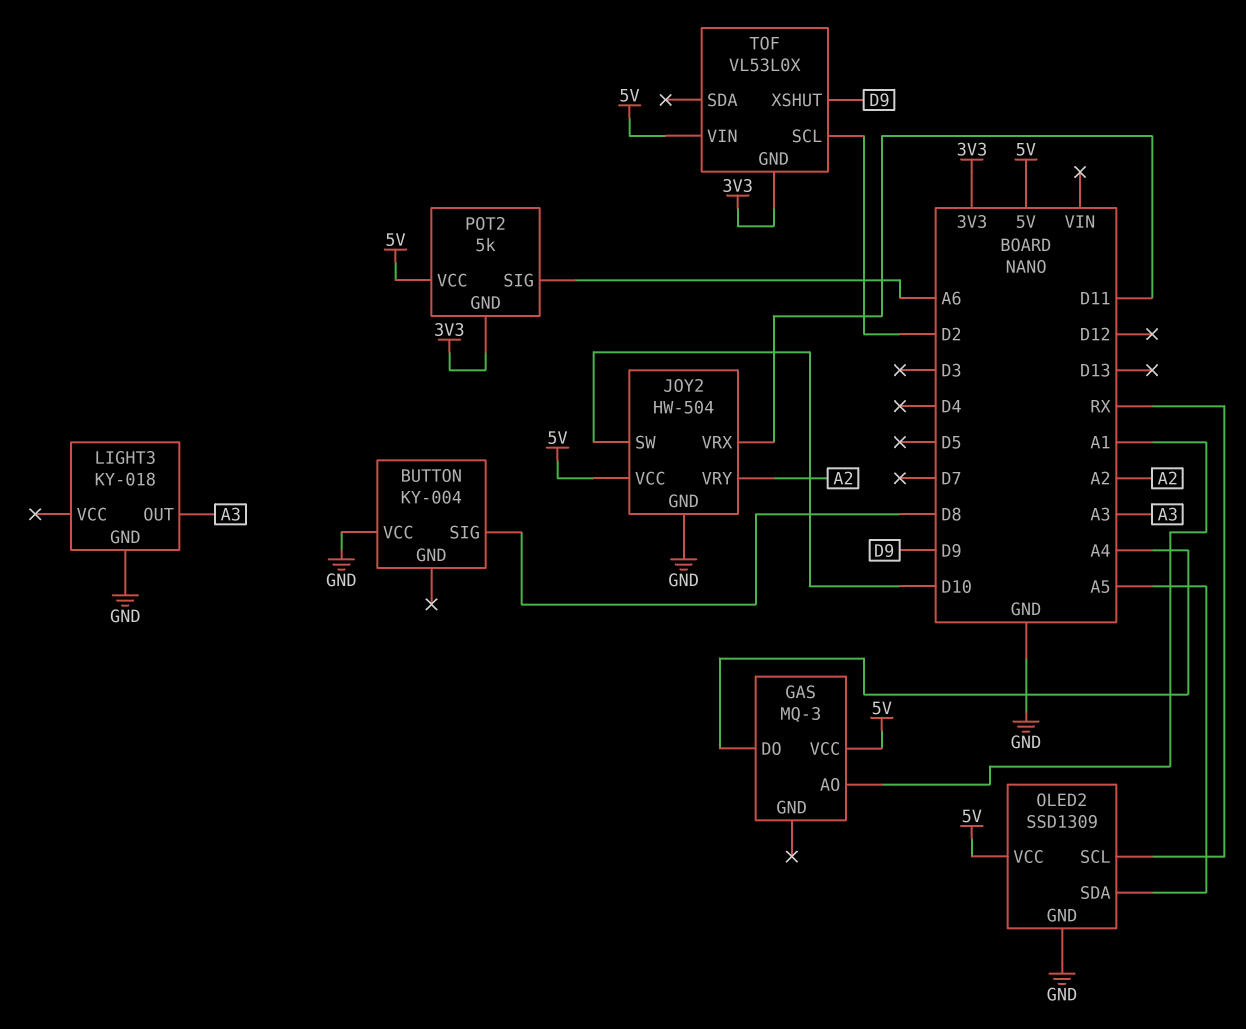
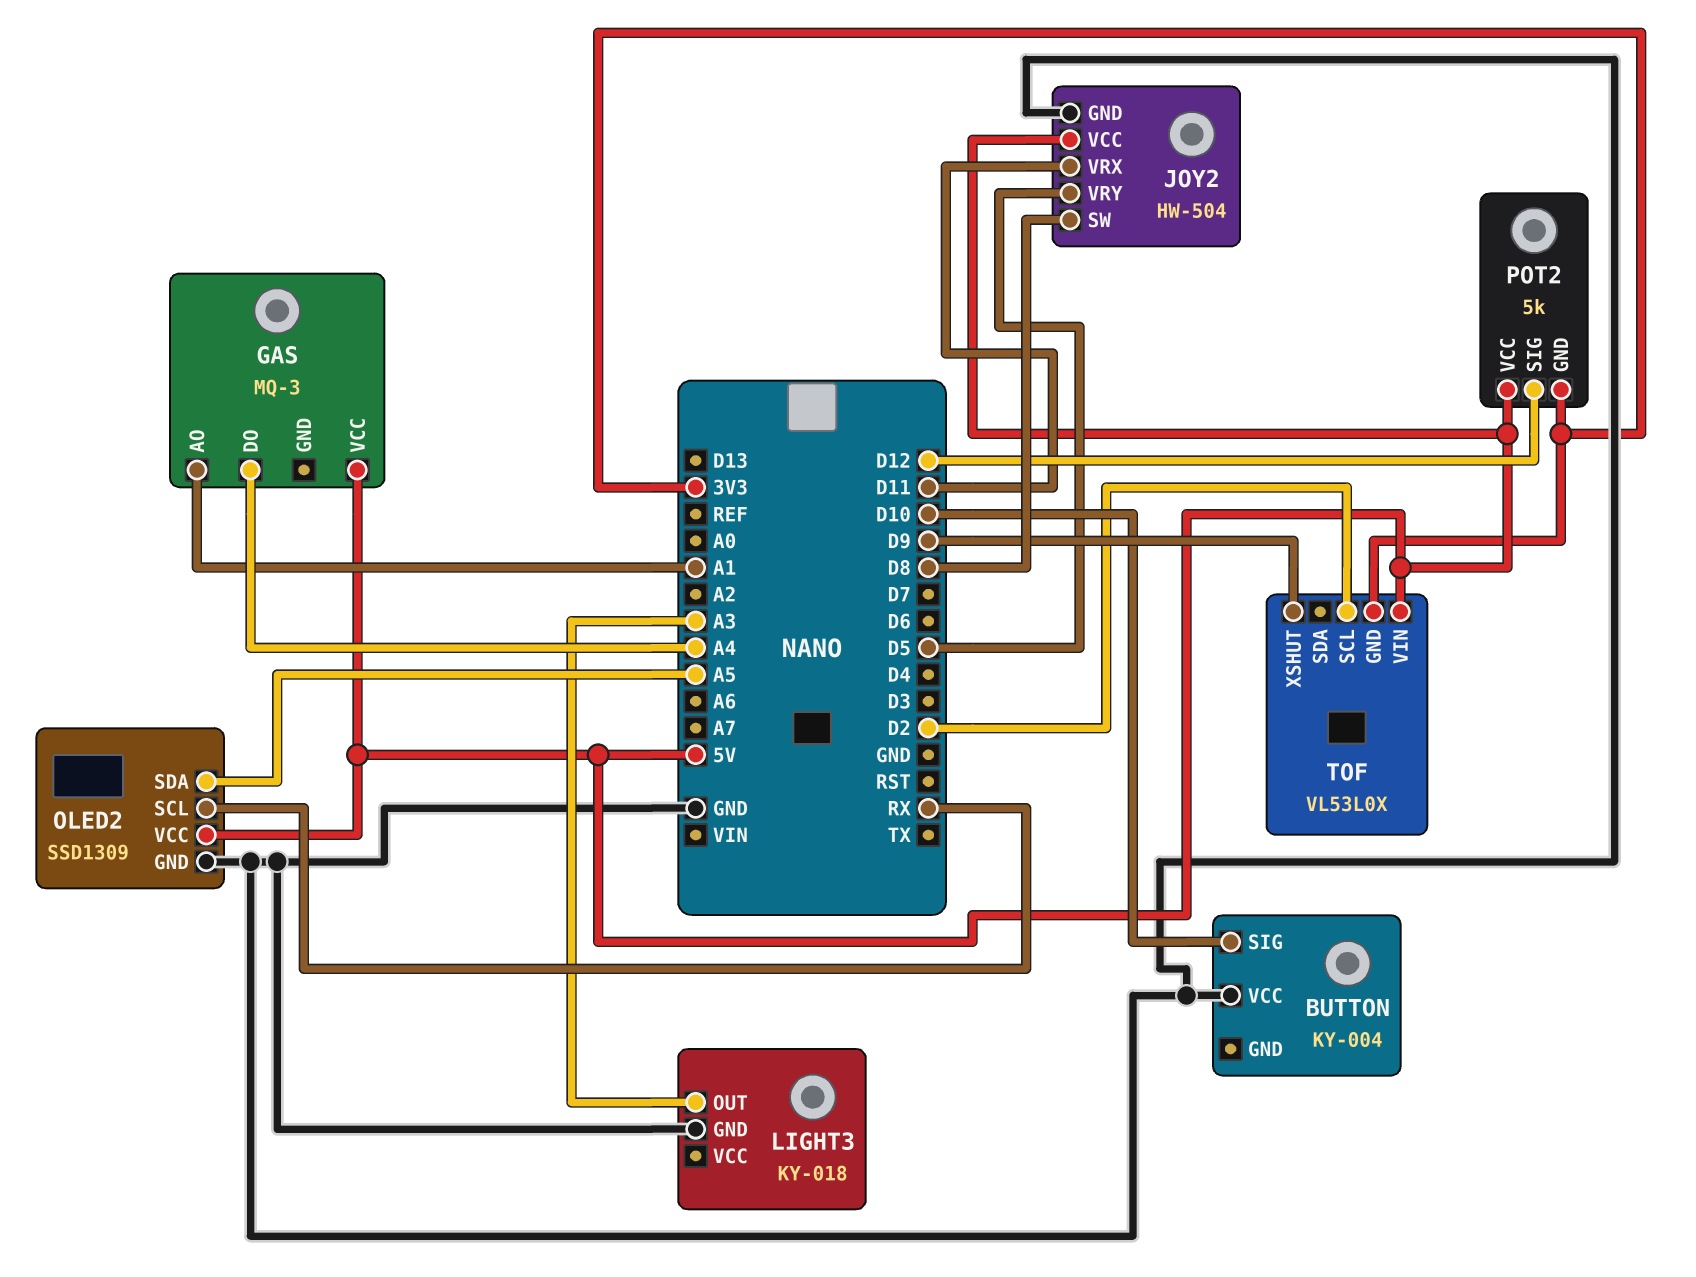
BUTTON pin SIG: D8 -> D10
JOY2 pin SW: D10 -> D8
JOY2 pin VRY: A2 -> D5
POT2 pin SIG: A6 -> D12

